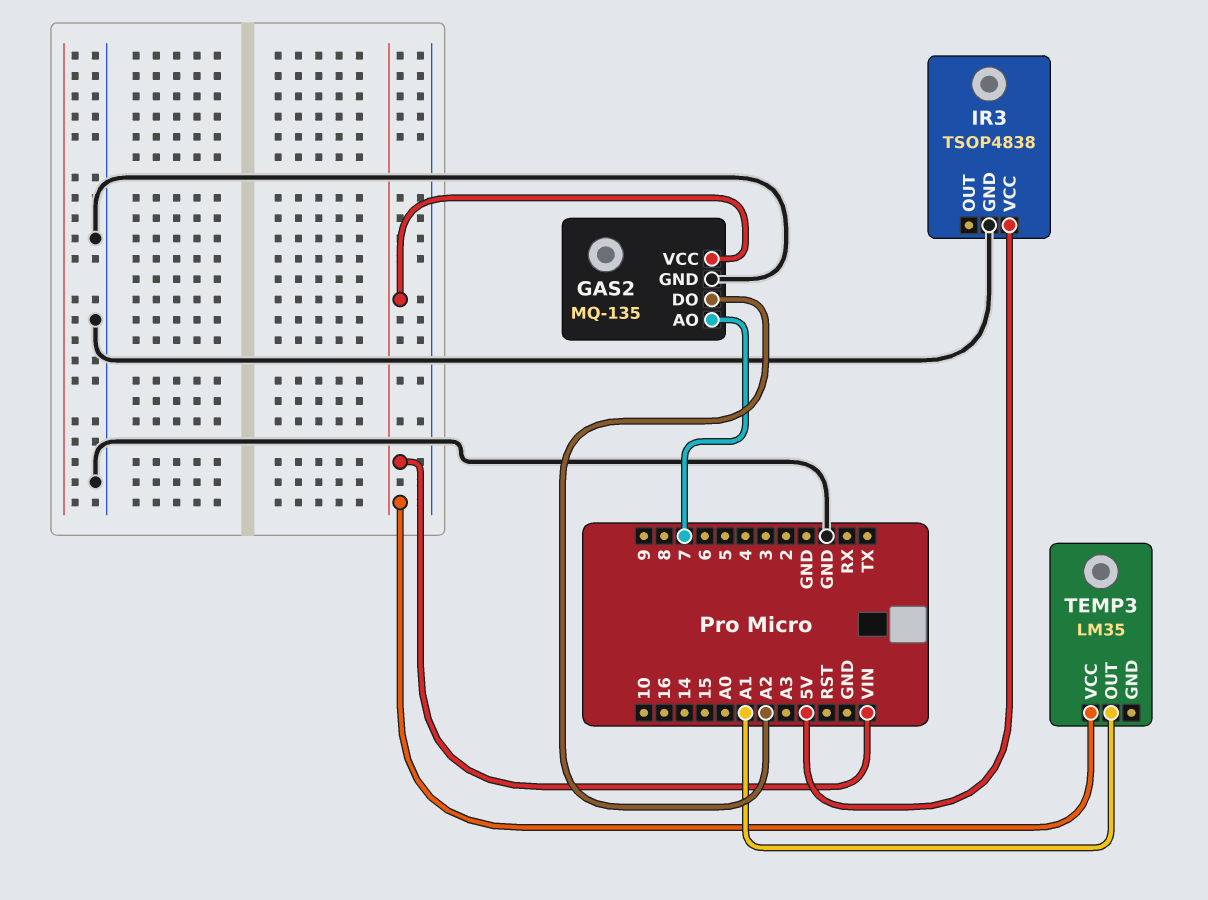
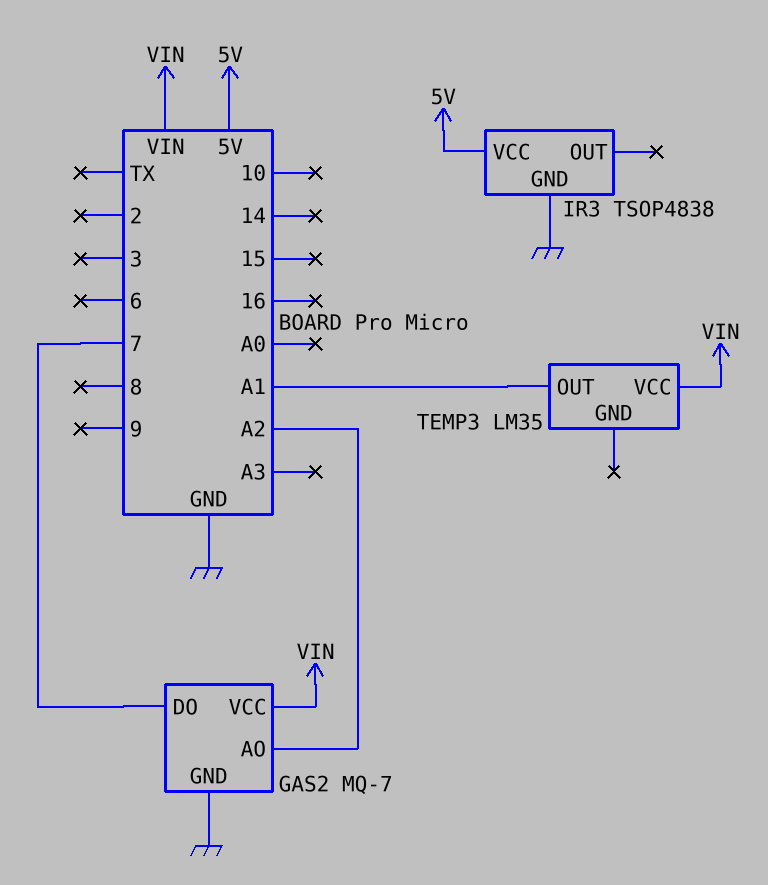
GAS2: MQ-135 -> MQ-7
GAS2 pin AO: 7 -> A2
GAS2 pin DO: A2 -> 7

